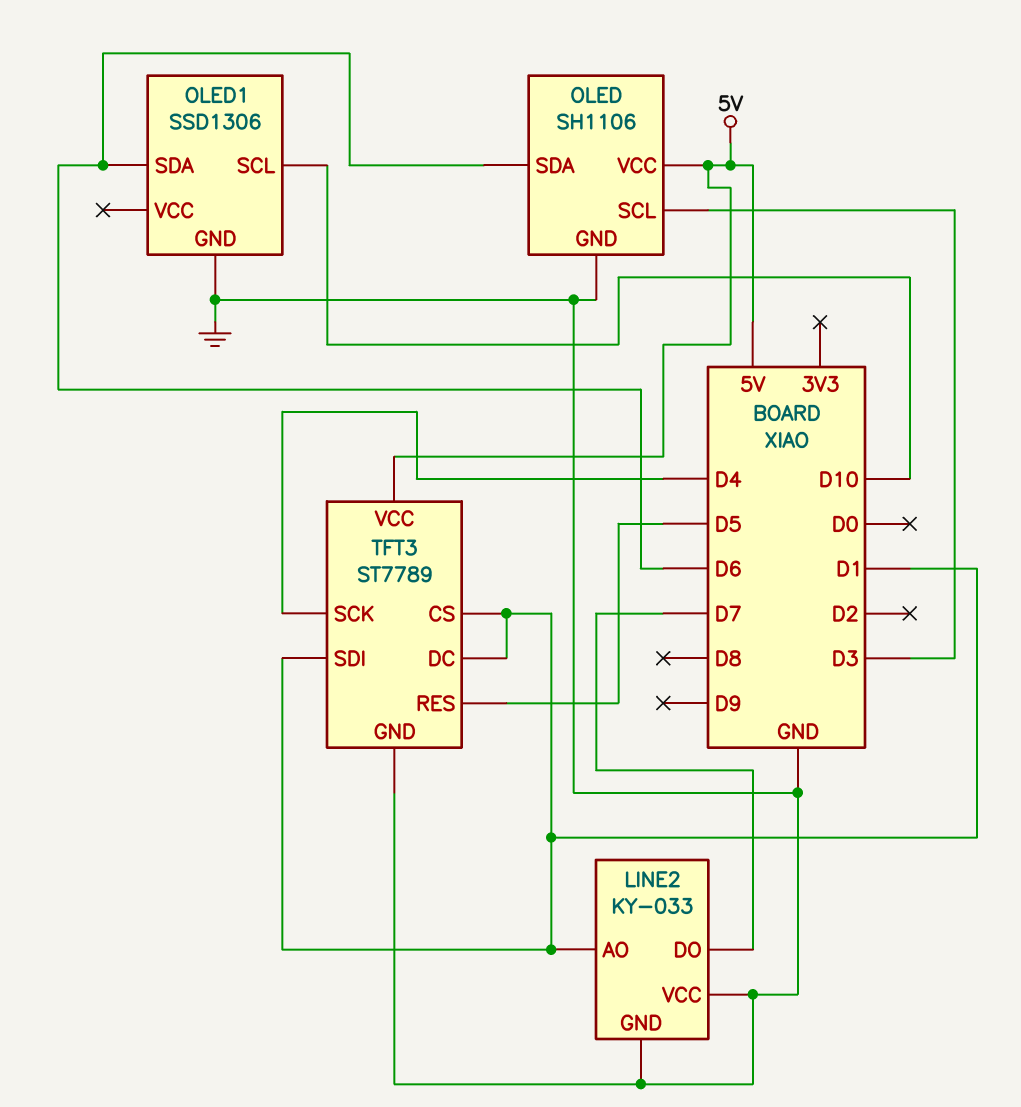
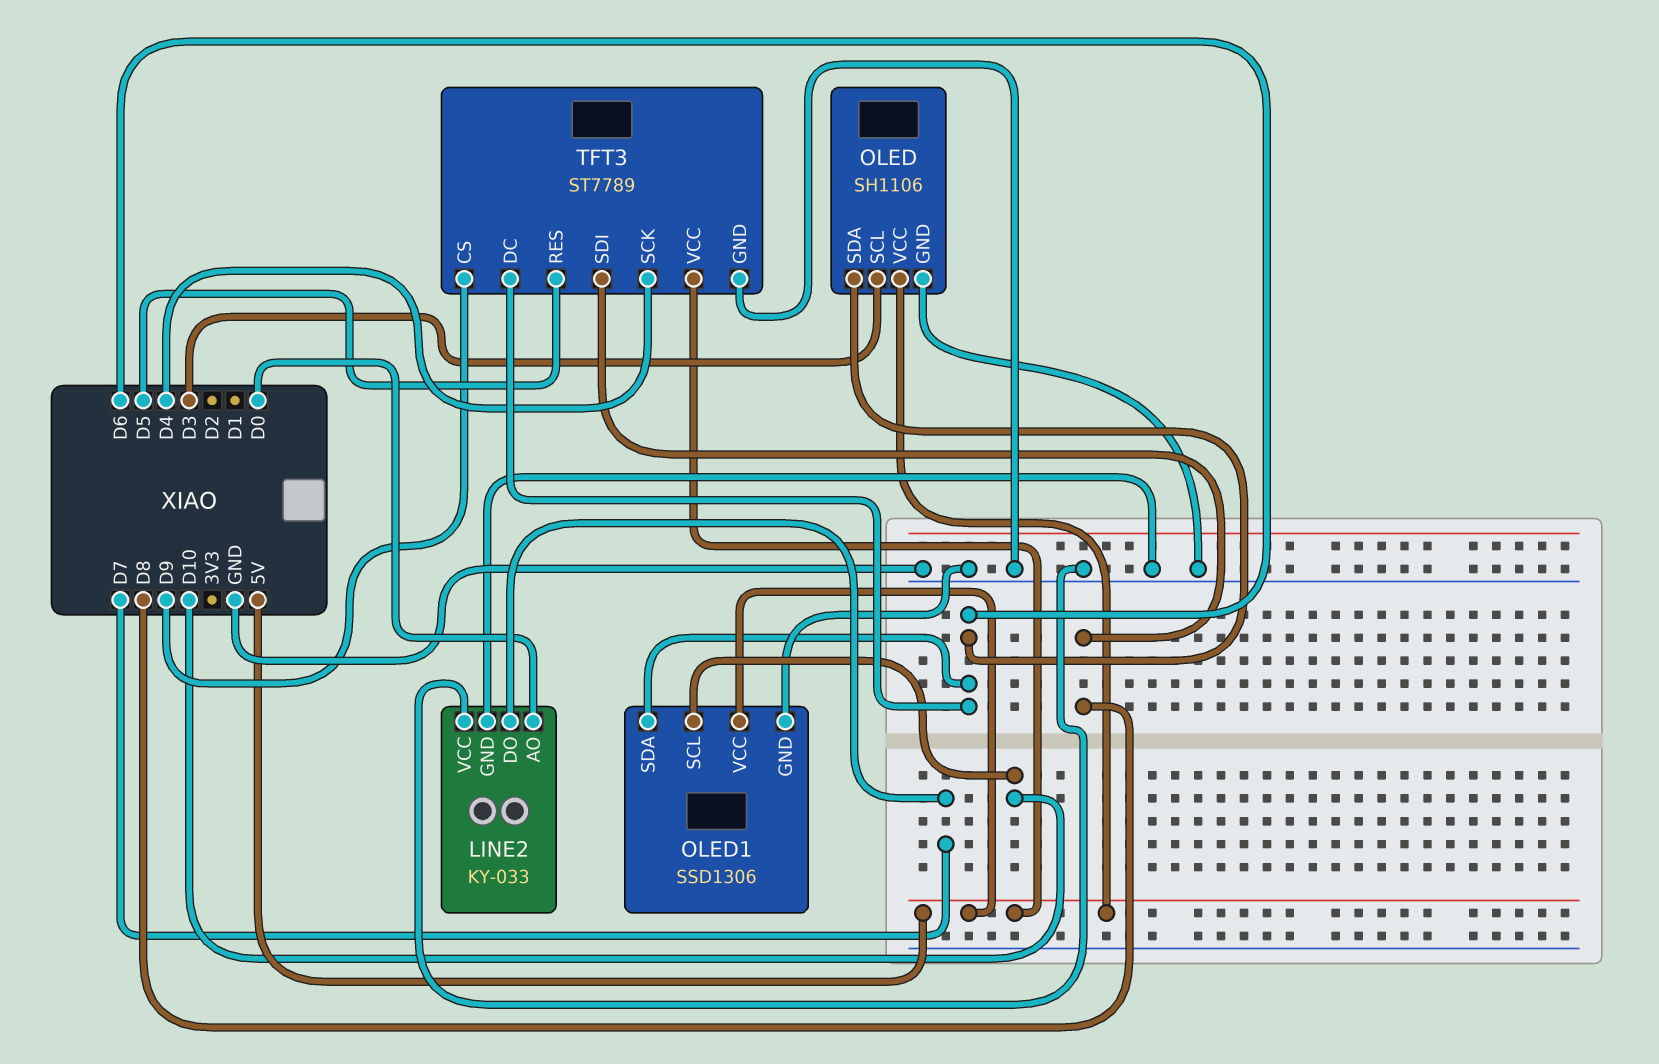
LINE2 pin AO: D1 -> D0
OLED1 pin VCC: none -> 5V
TFT3 pin CS: D1 -> D9
TFT3 pin DC: D1 -> D6
TFT3 pin SDI: D1 -> D8

